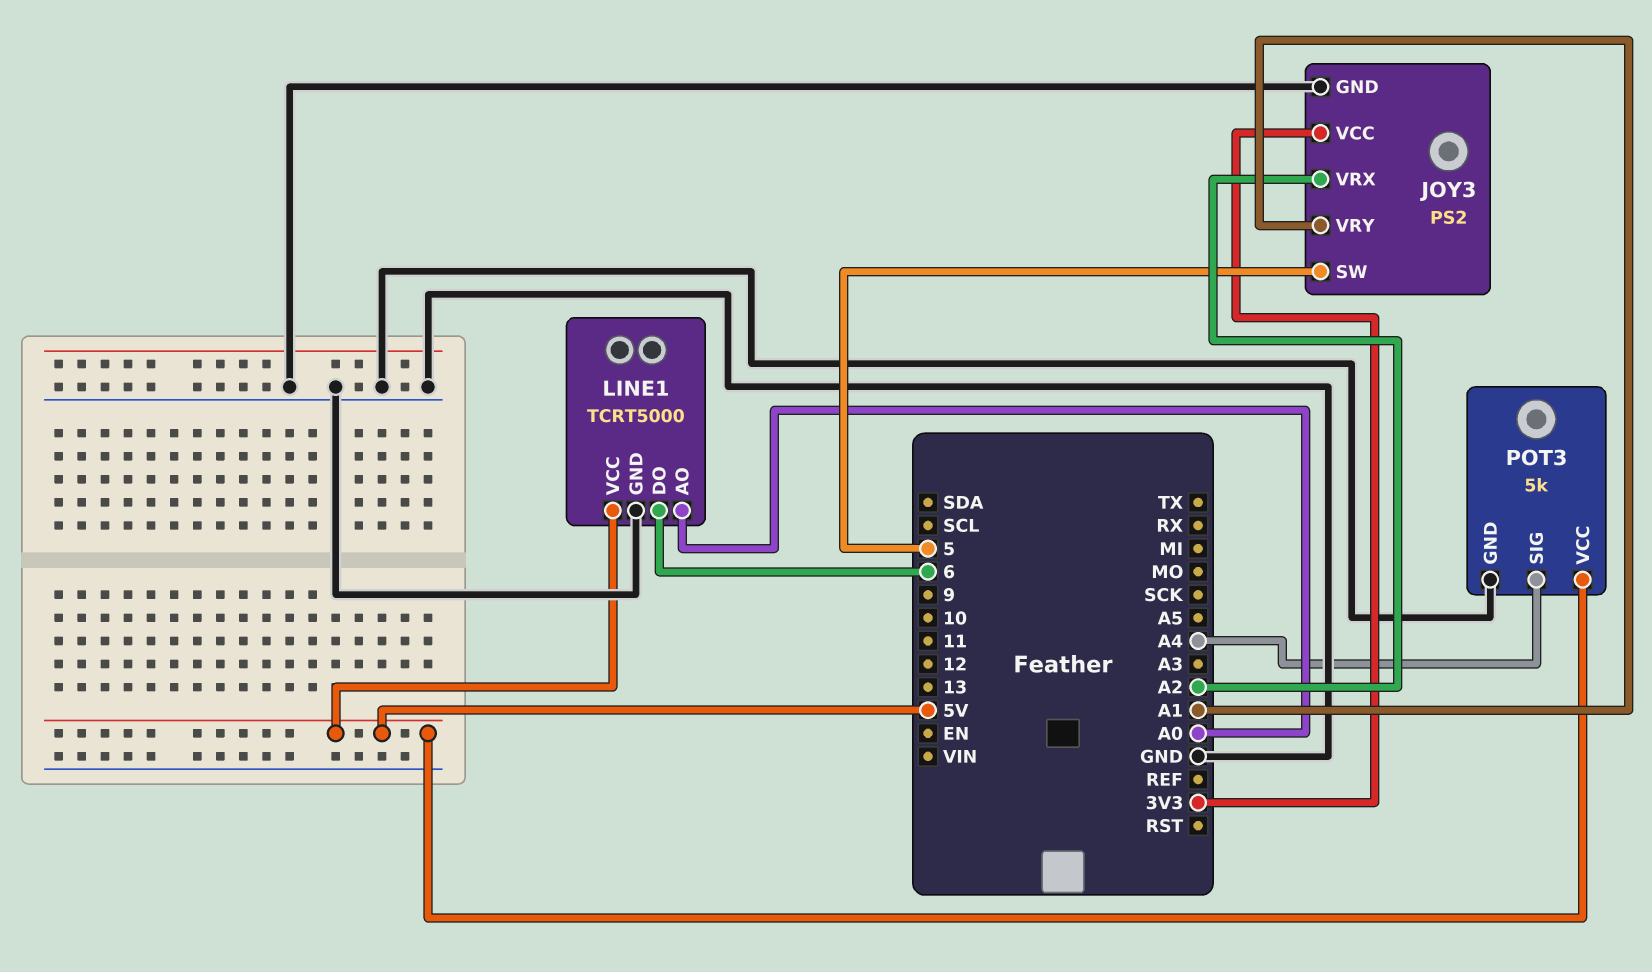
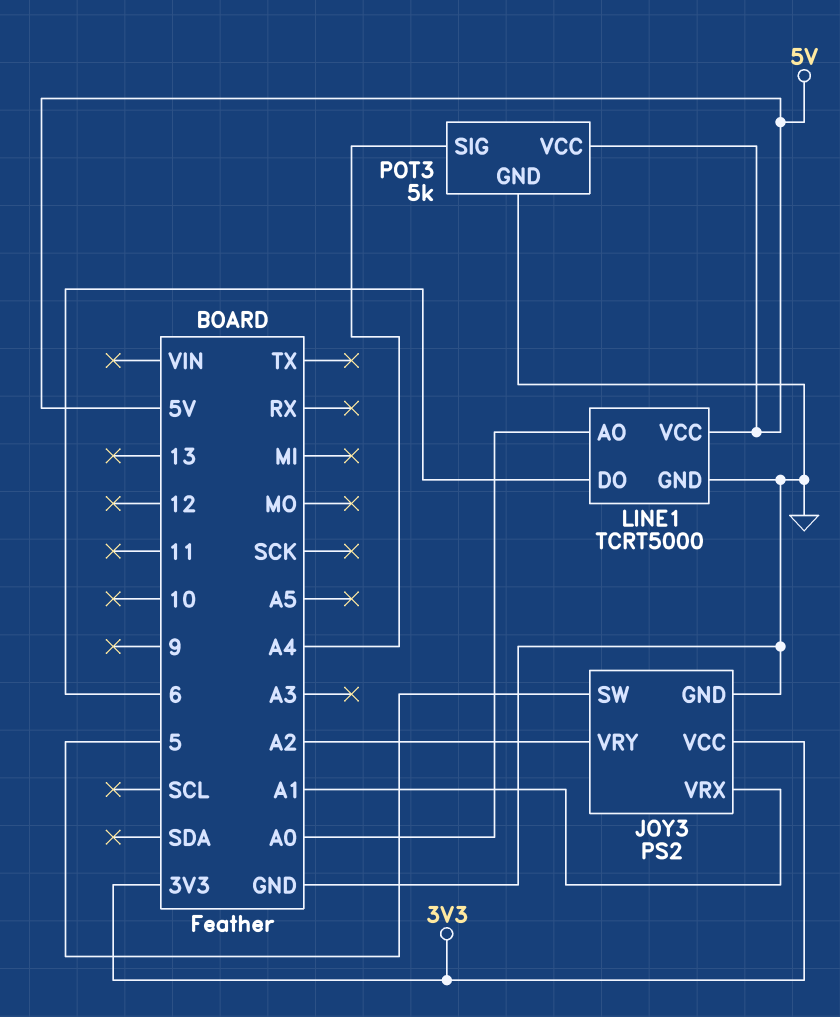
JOY3 pin VRX: A2 -> A1
JOY3 pin VRY: A1 -> A2

